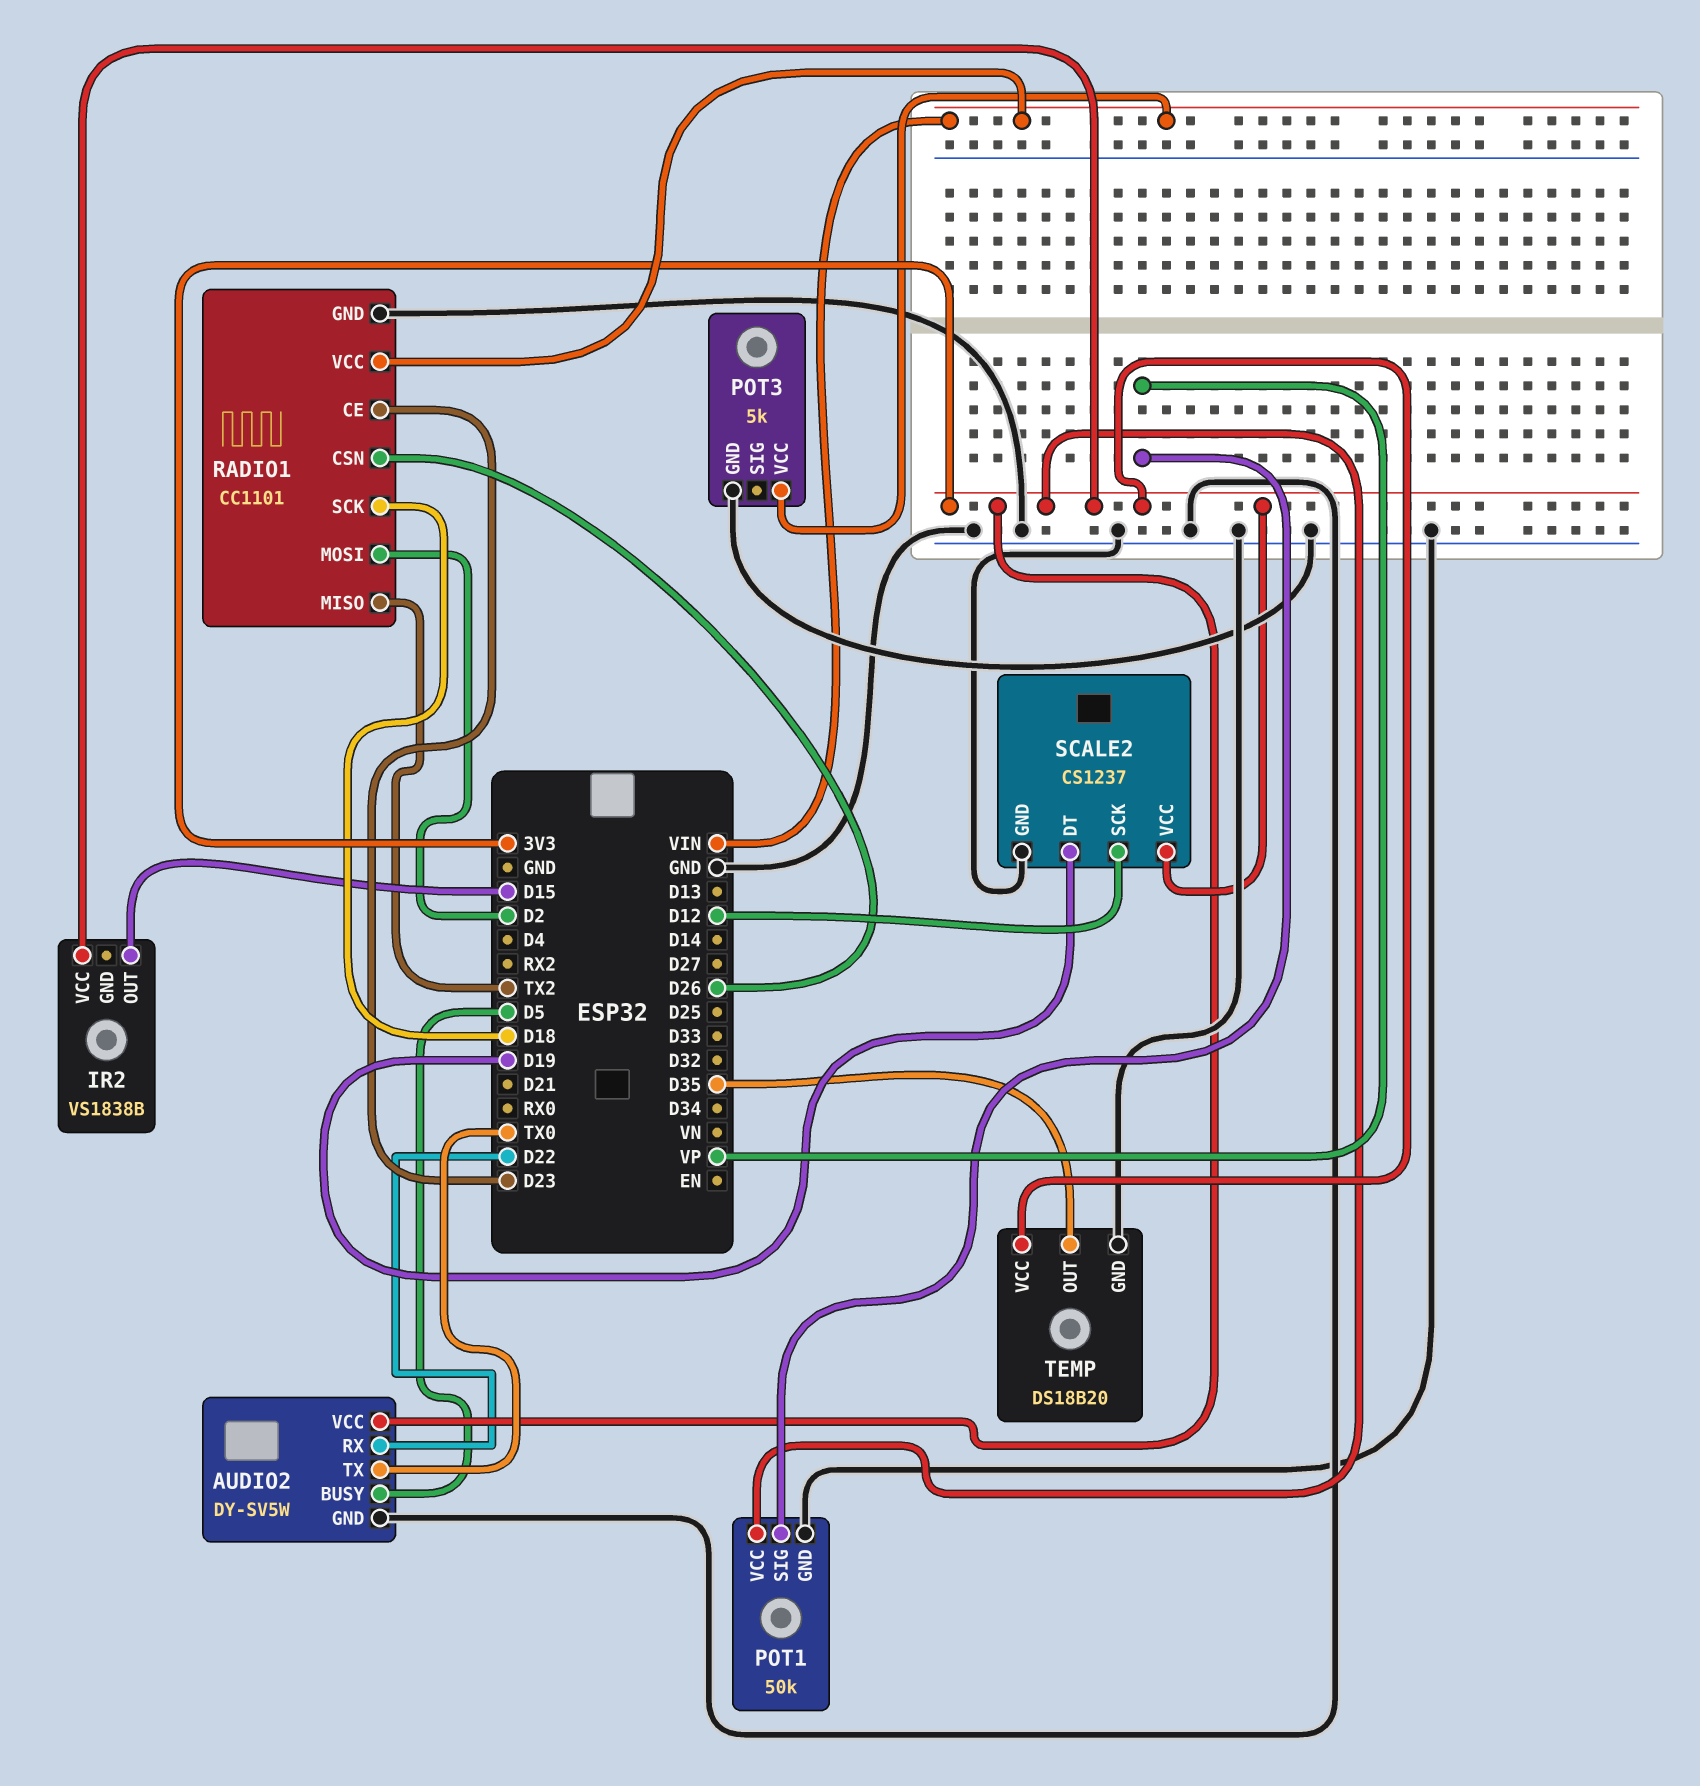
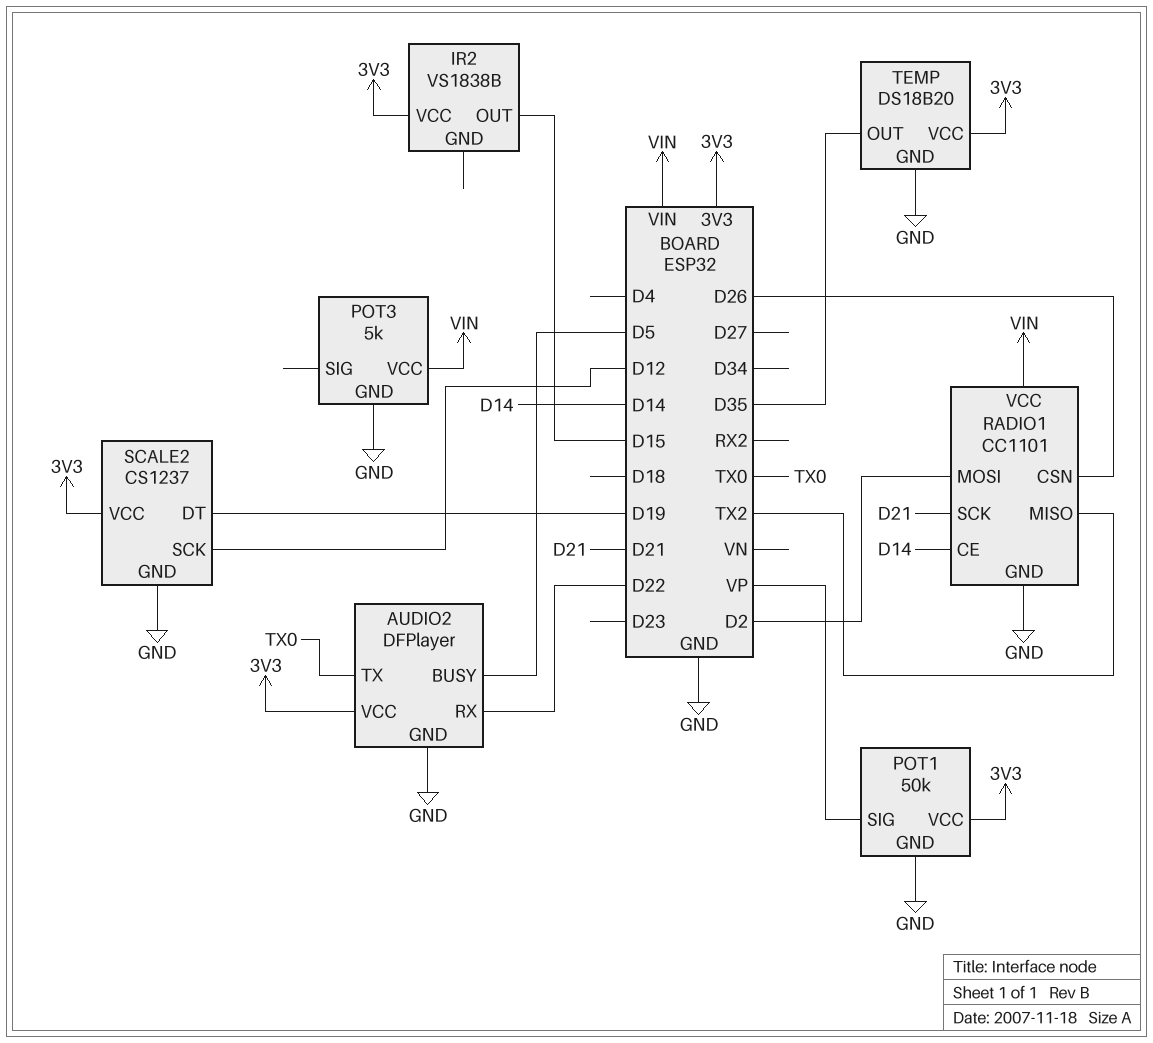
AUDIO2: DY-SV5W -> DFPlayer
RADIO1 pin CE: D23 -> D14
RADIO1 pin SCK: D18 -> D21

